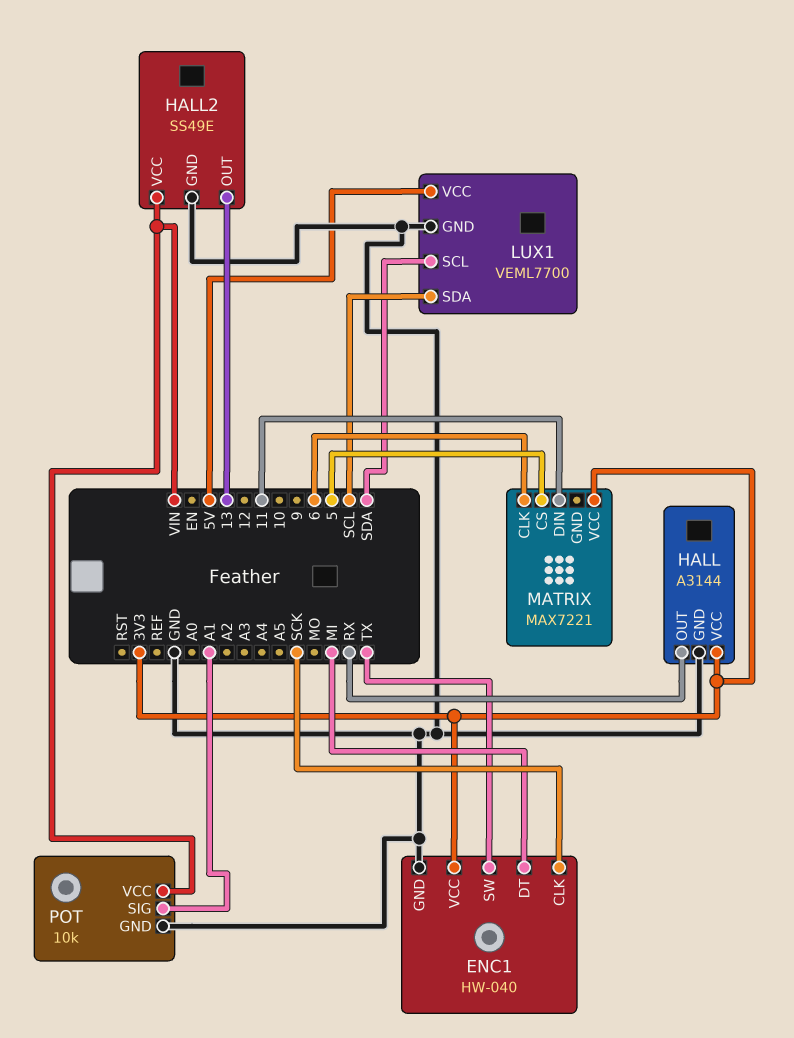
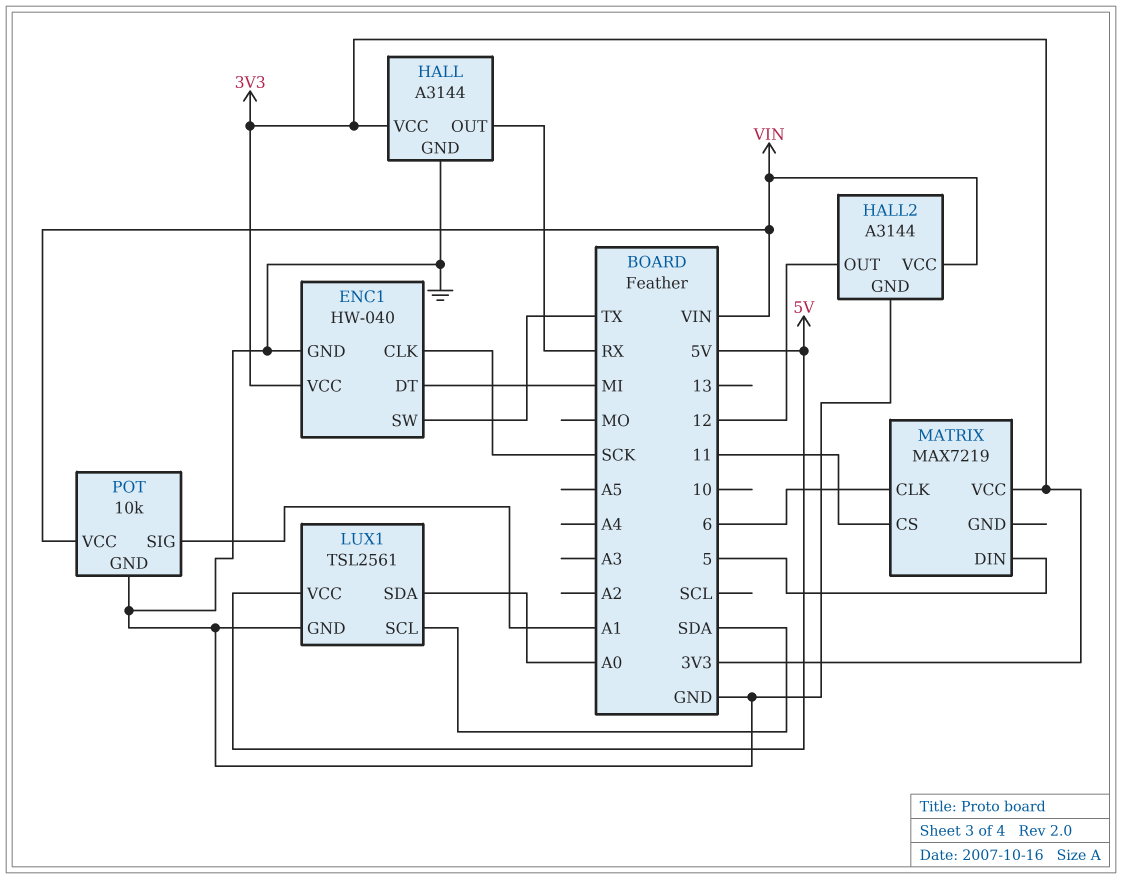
HALL2: SS49E -> A3144
HALL2 pin OUT: 13 -> 12
LUX1: VEML7700 -> TSL2561
LUX1 pin SDA: SCL -> A0
MATRIX: MAX7221 -> MAX7219
MATRIX pin CS: 5 -> 11
MATRIX pin DIN: 11 -> 5

